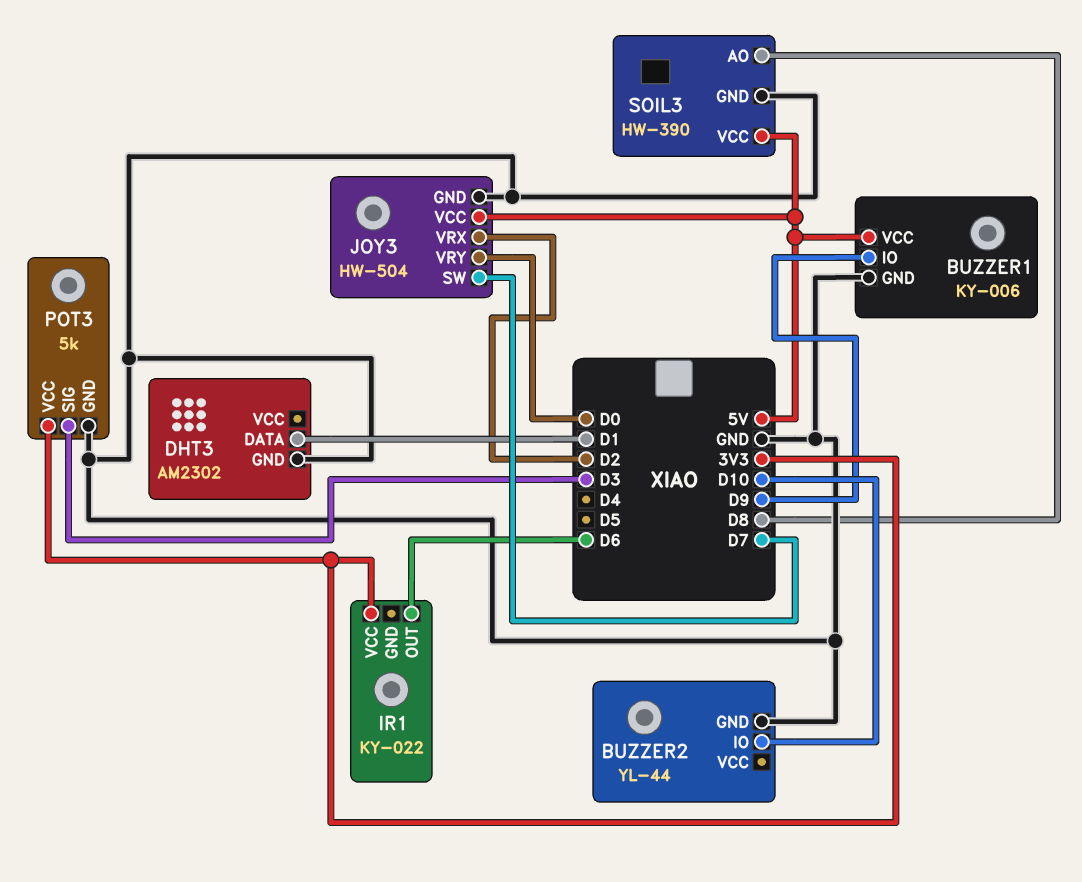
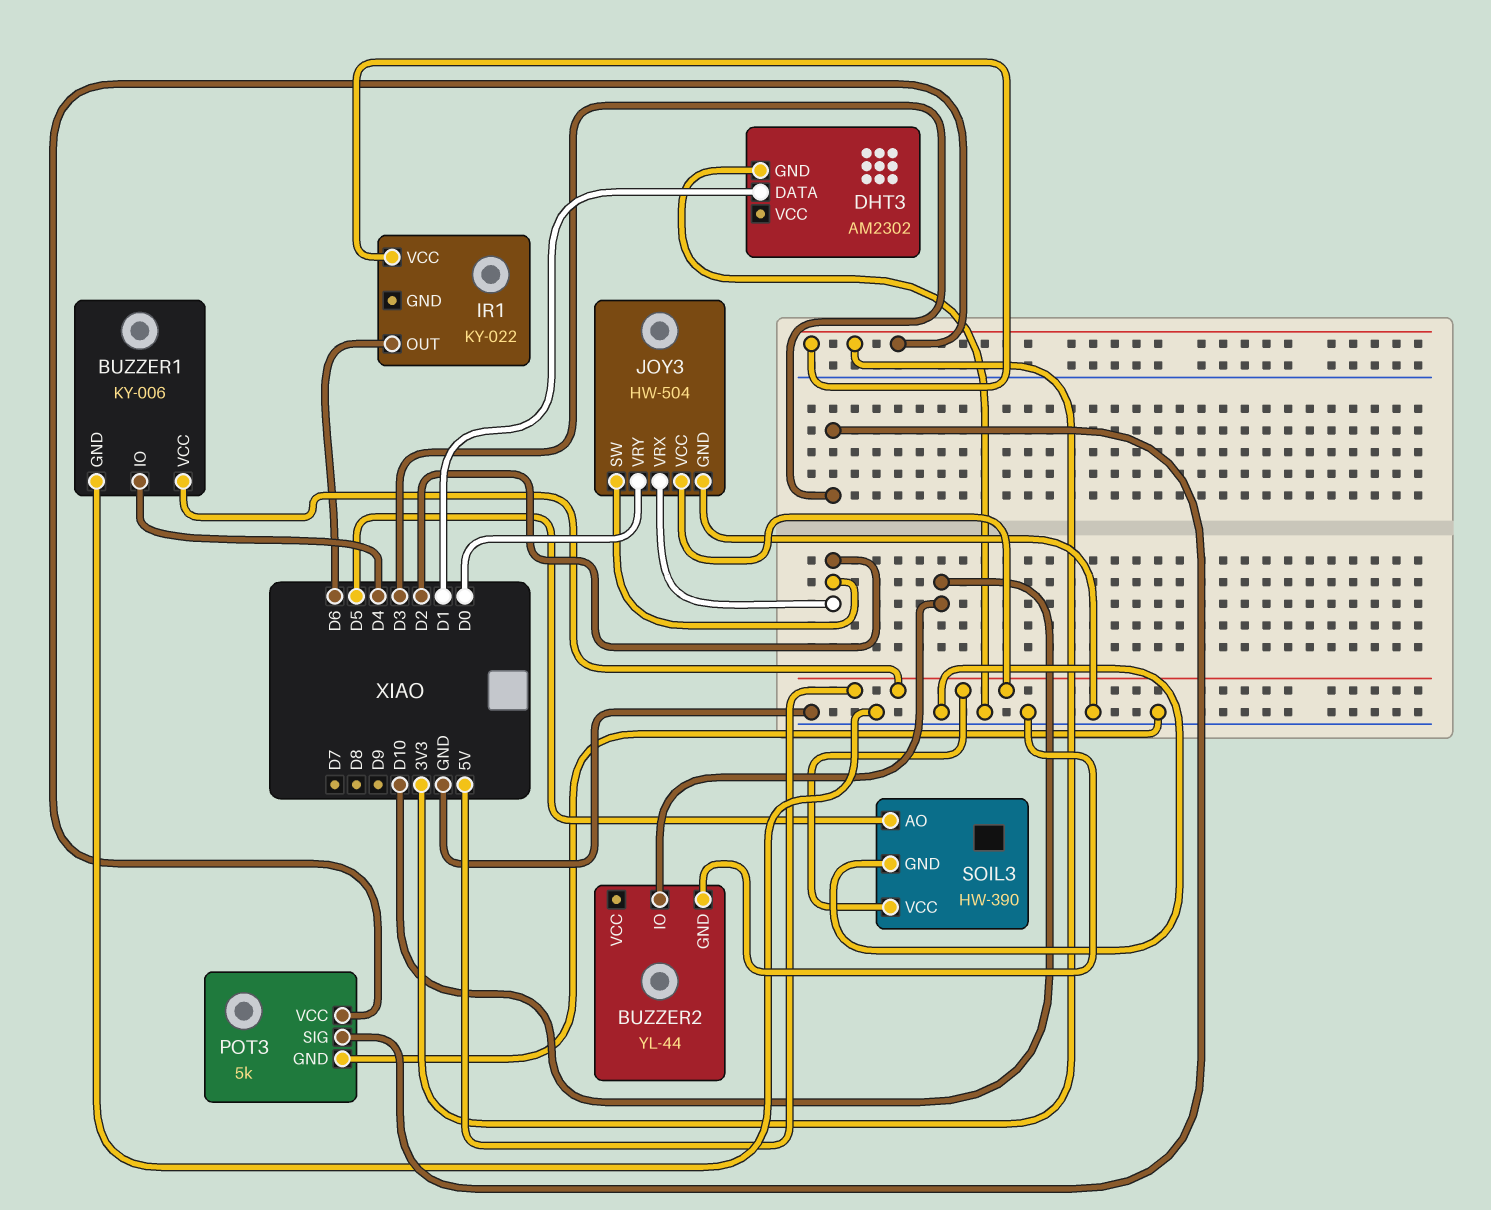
BUZZER1 pin IO: D9 -> D4
JOY3 pin SW: D7 -> D2
SOIL3 pin AO: D8 -> D5

